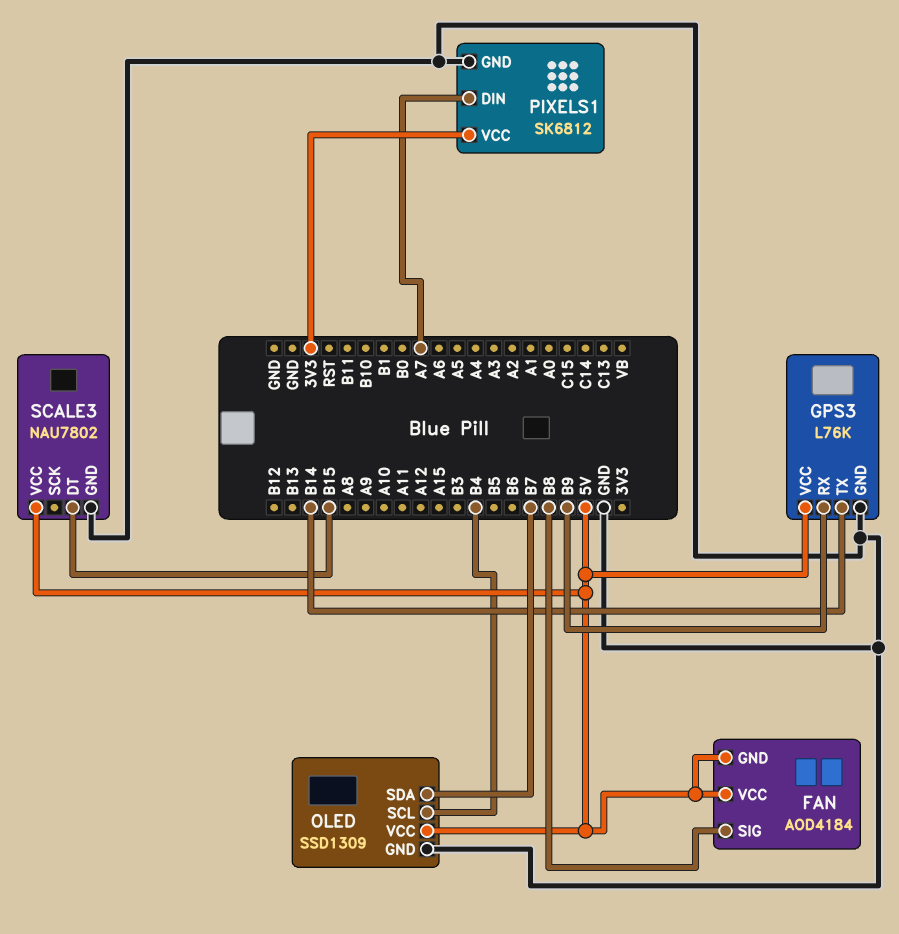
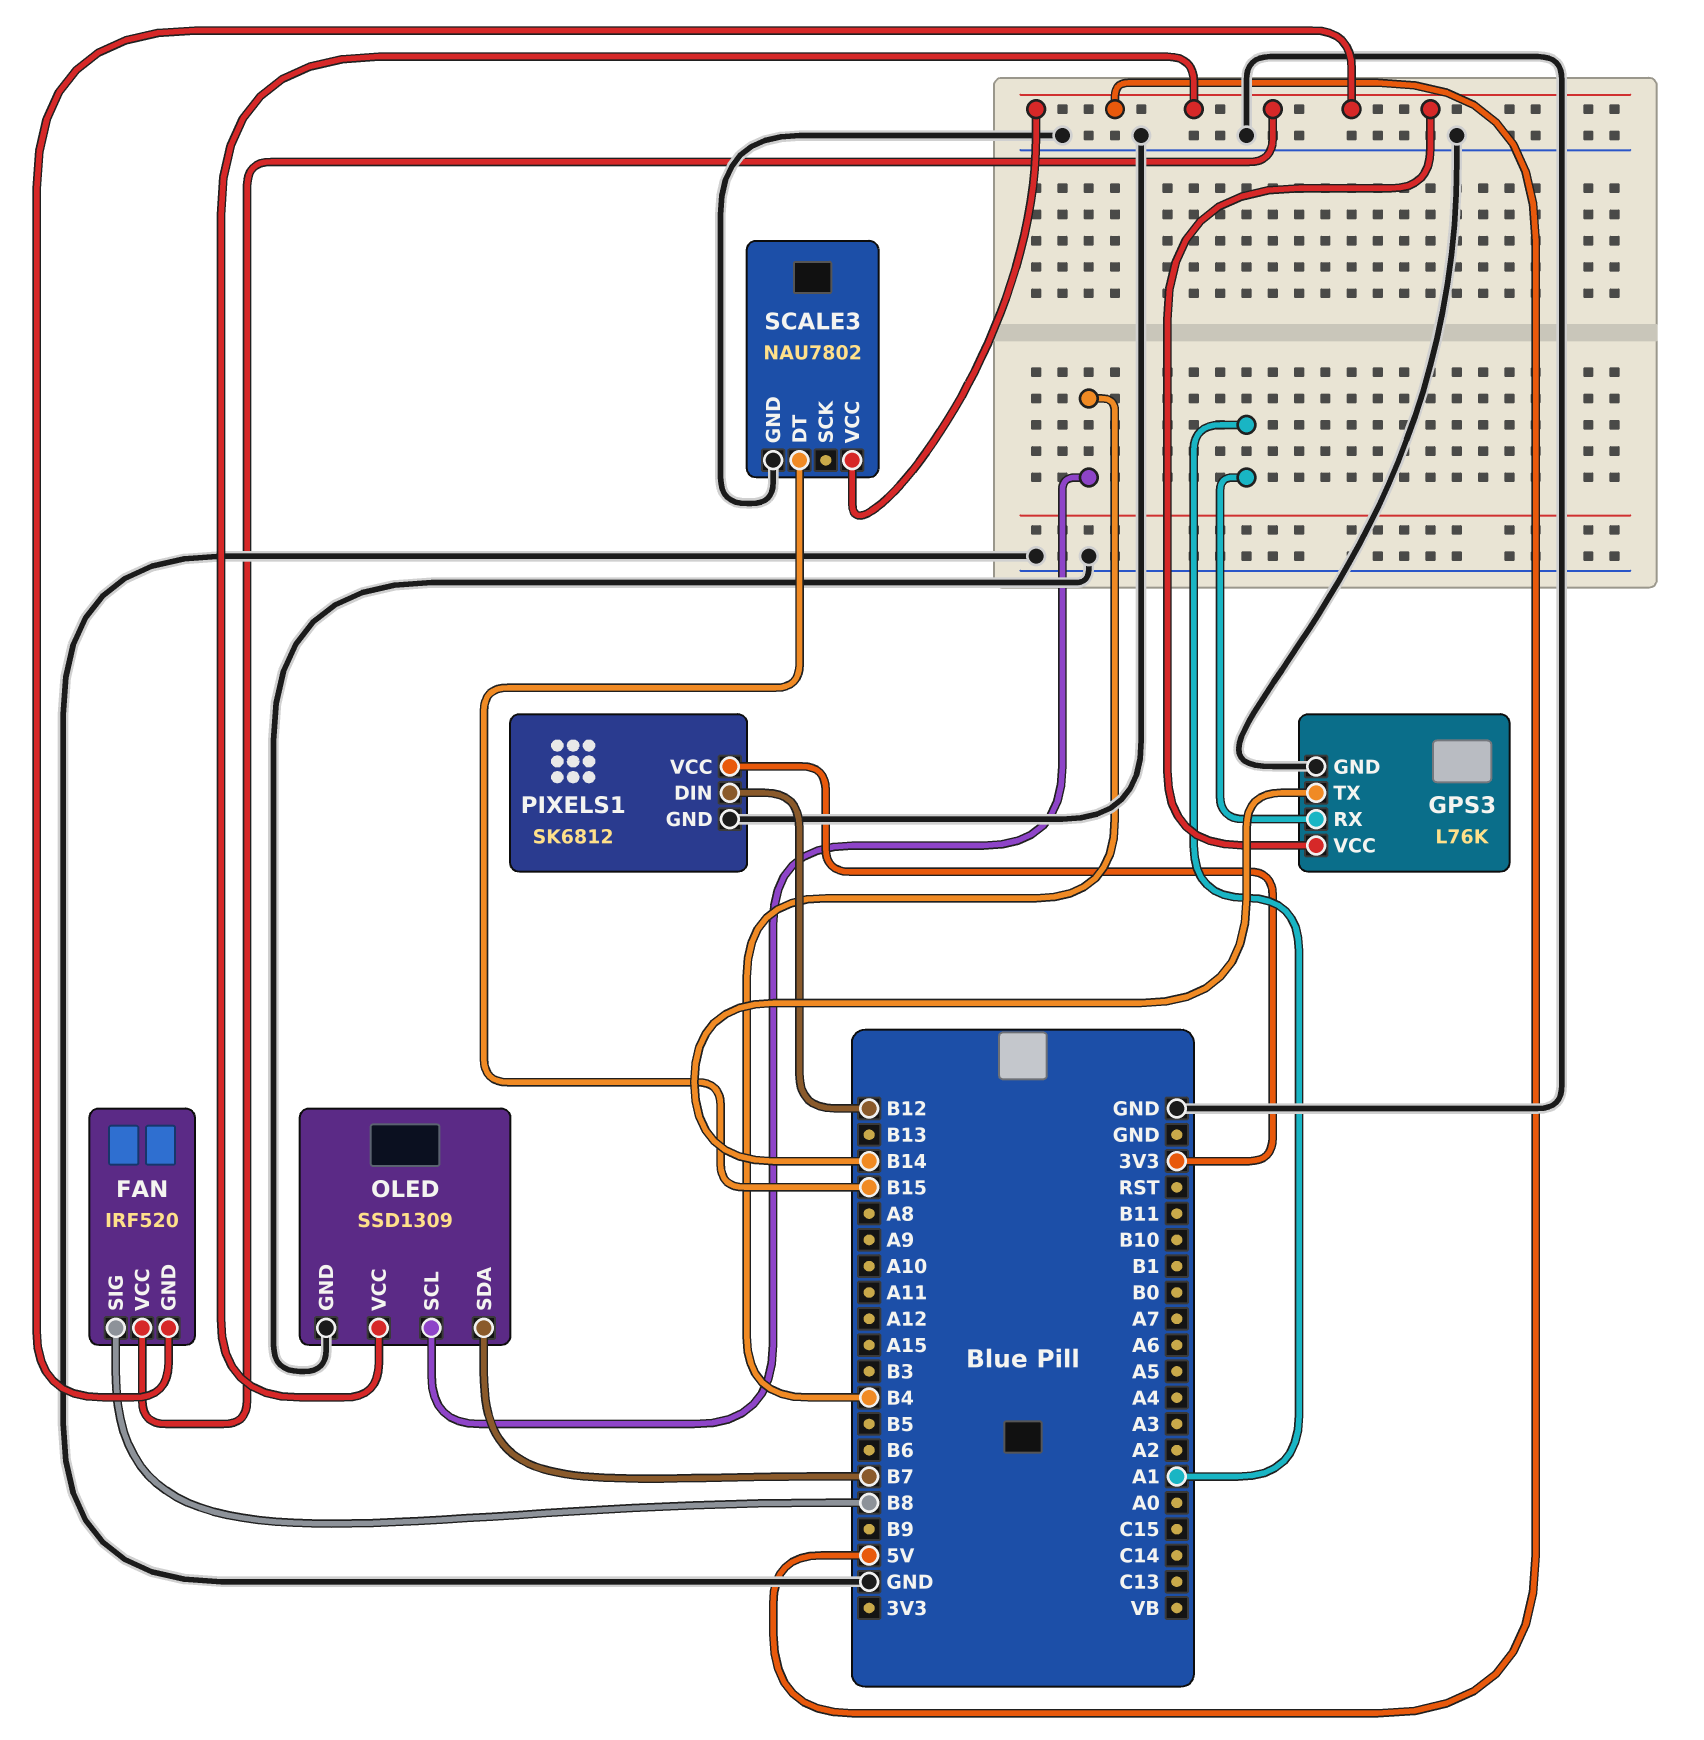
FAN: AOD4184 -> IRF520
GPS3 pin RX: B9 -> A1
PIXELS1 pin DIN: A7 -> B12

